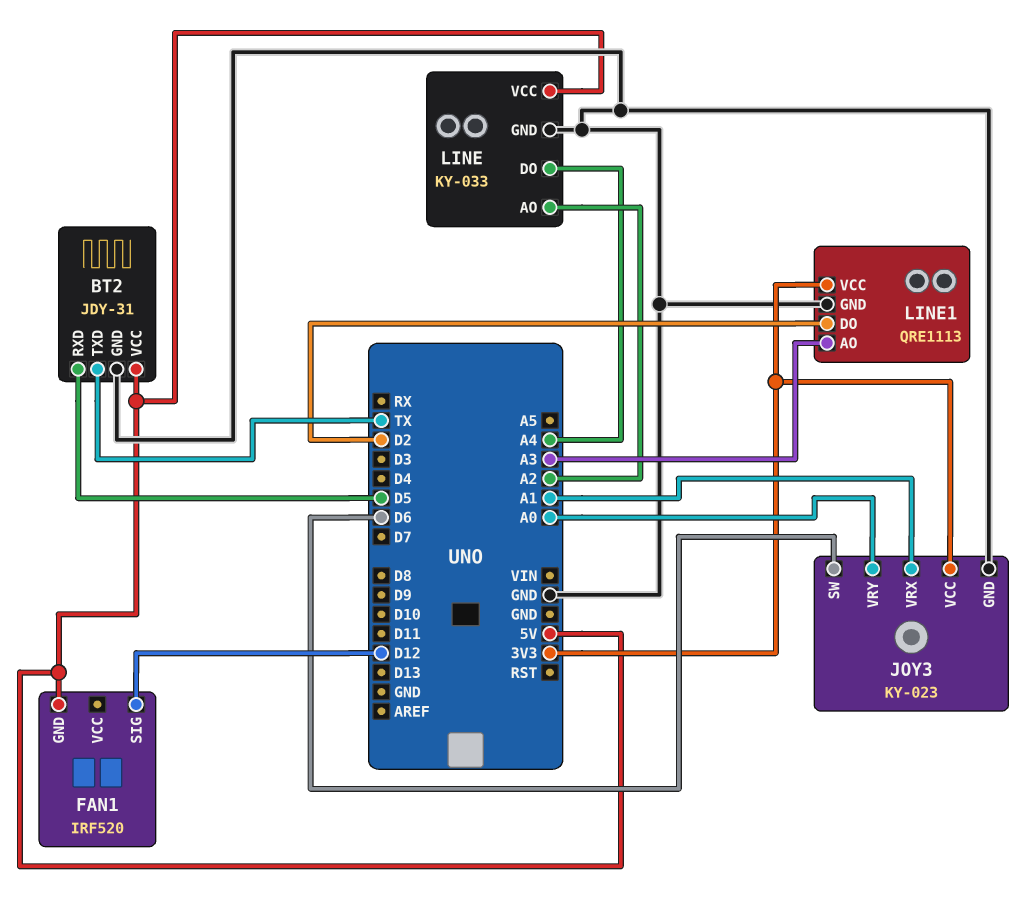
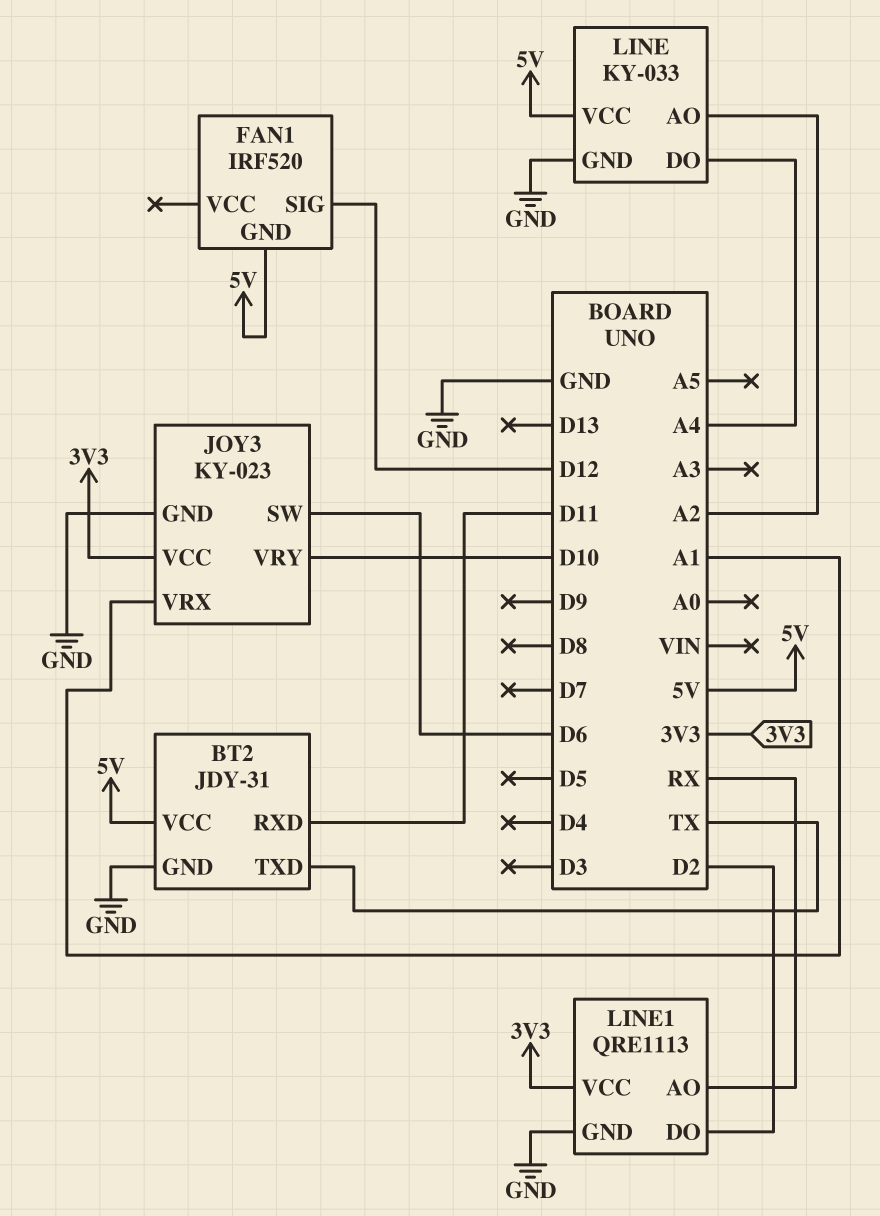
BT2 pin RXD: D5 -> D11
JOY3 pin VRY: A0 -> D10
LINE1 pin AO: A3 -> RX

